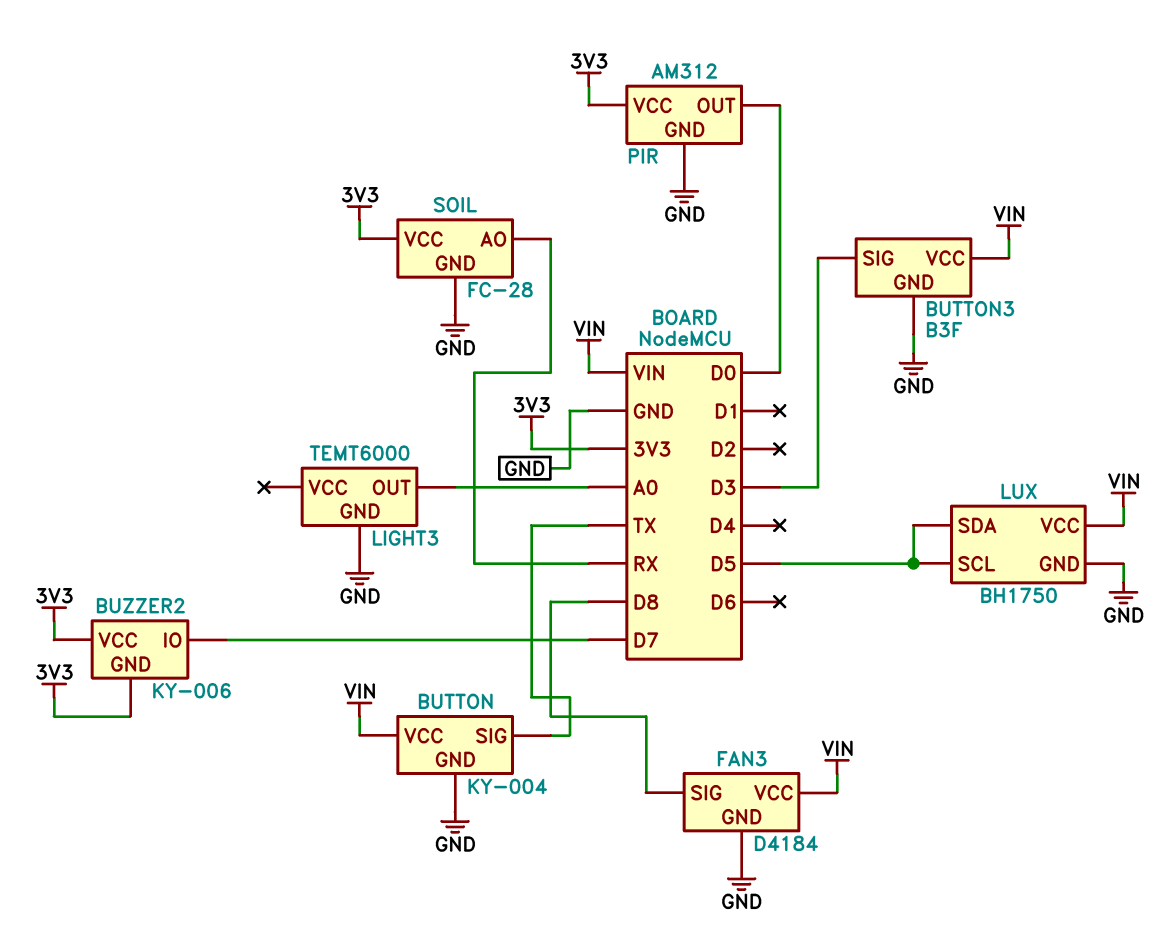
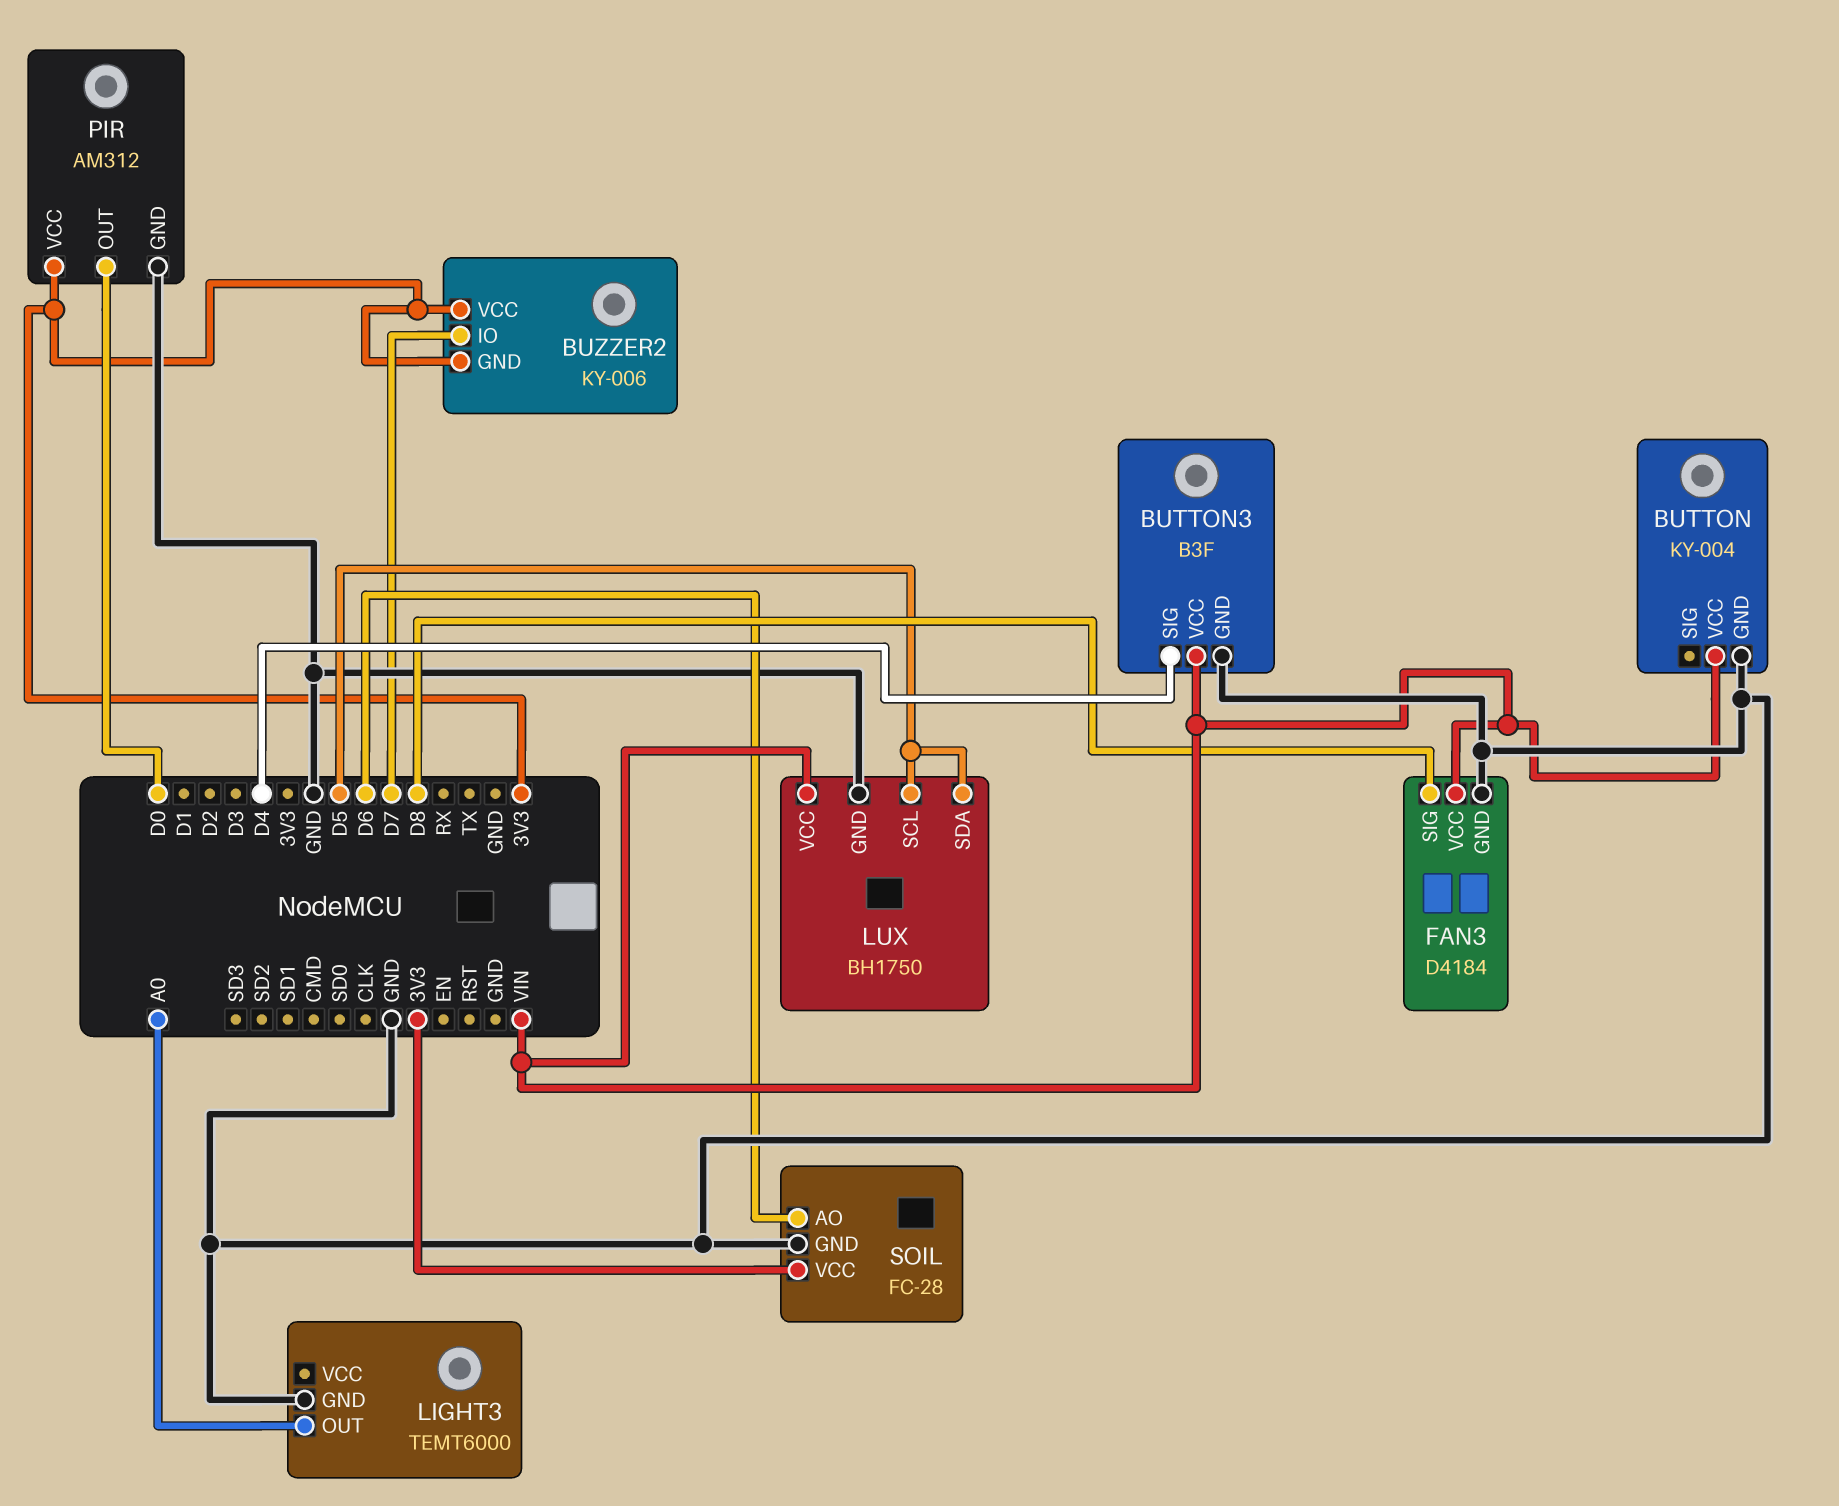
BUTTON pin SIG: TX -> none
BUTTON3 pin SIG: D3 -> D4
SOIL pin AO: RX -> D6

